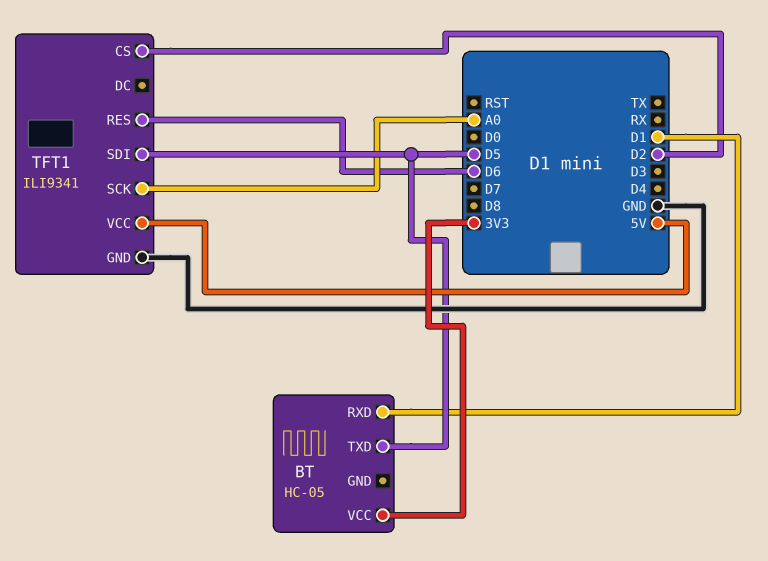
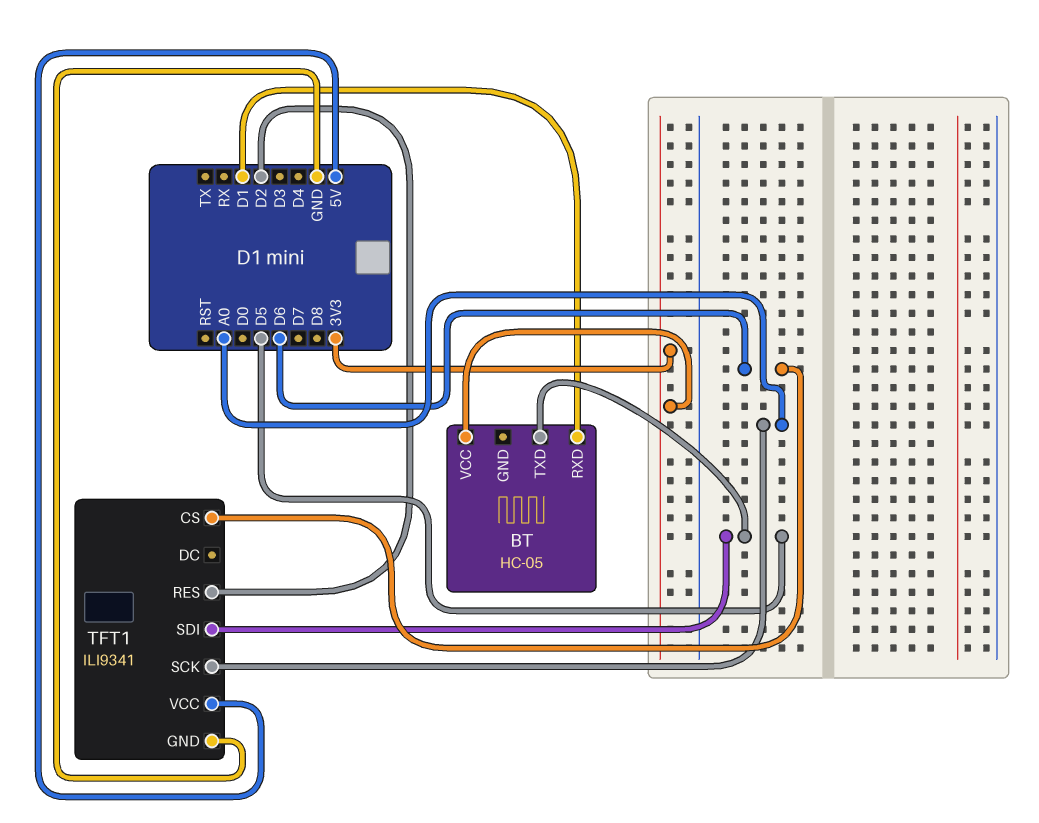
TFT1 pin CS: D2 -> D6
TFT1 pin RES: D6 -> D2

